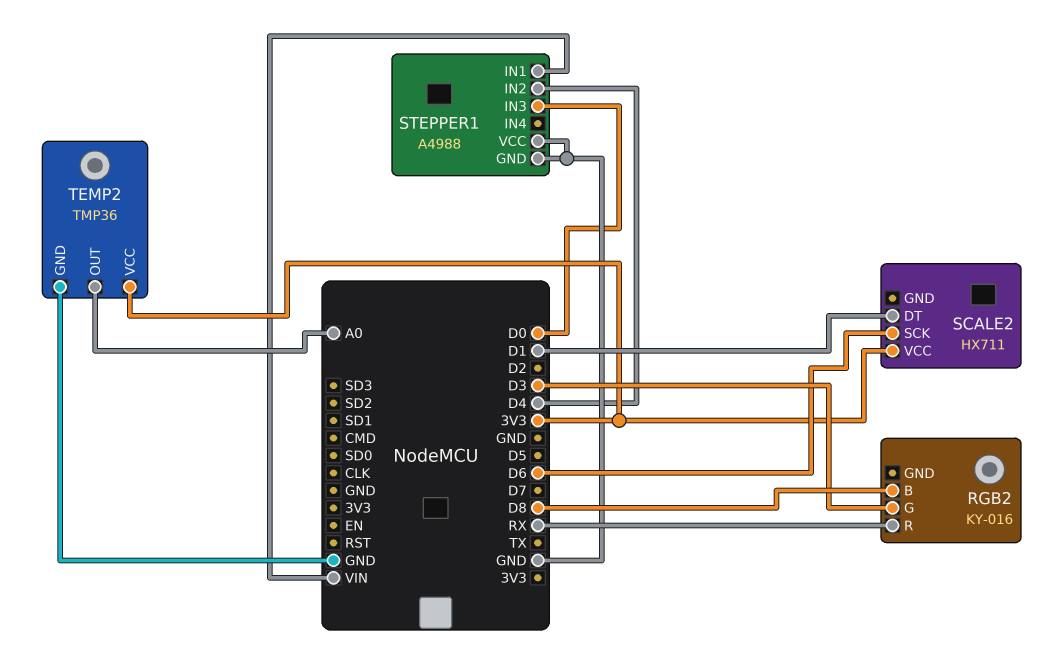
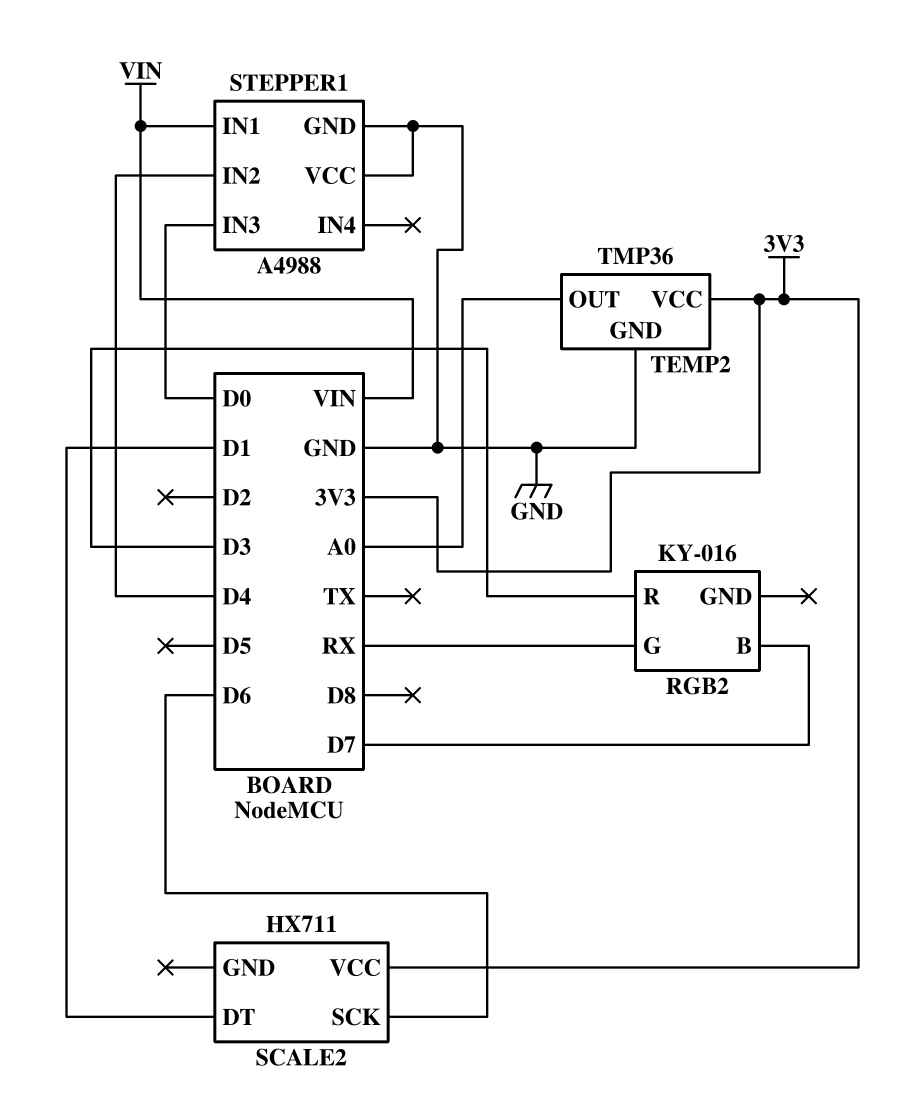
RGB2 pin B: D8 -> D7
RGB2 pin G: D3 -> RX
RGB2 pin R: RX -> D3

